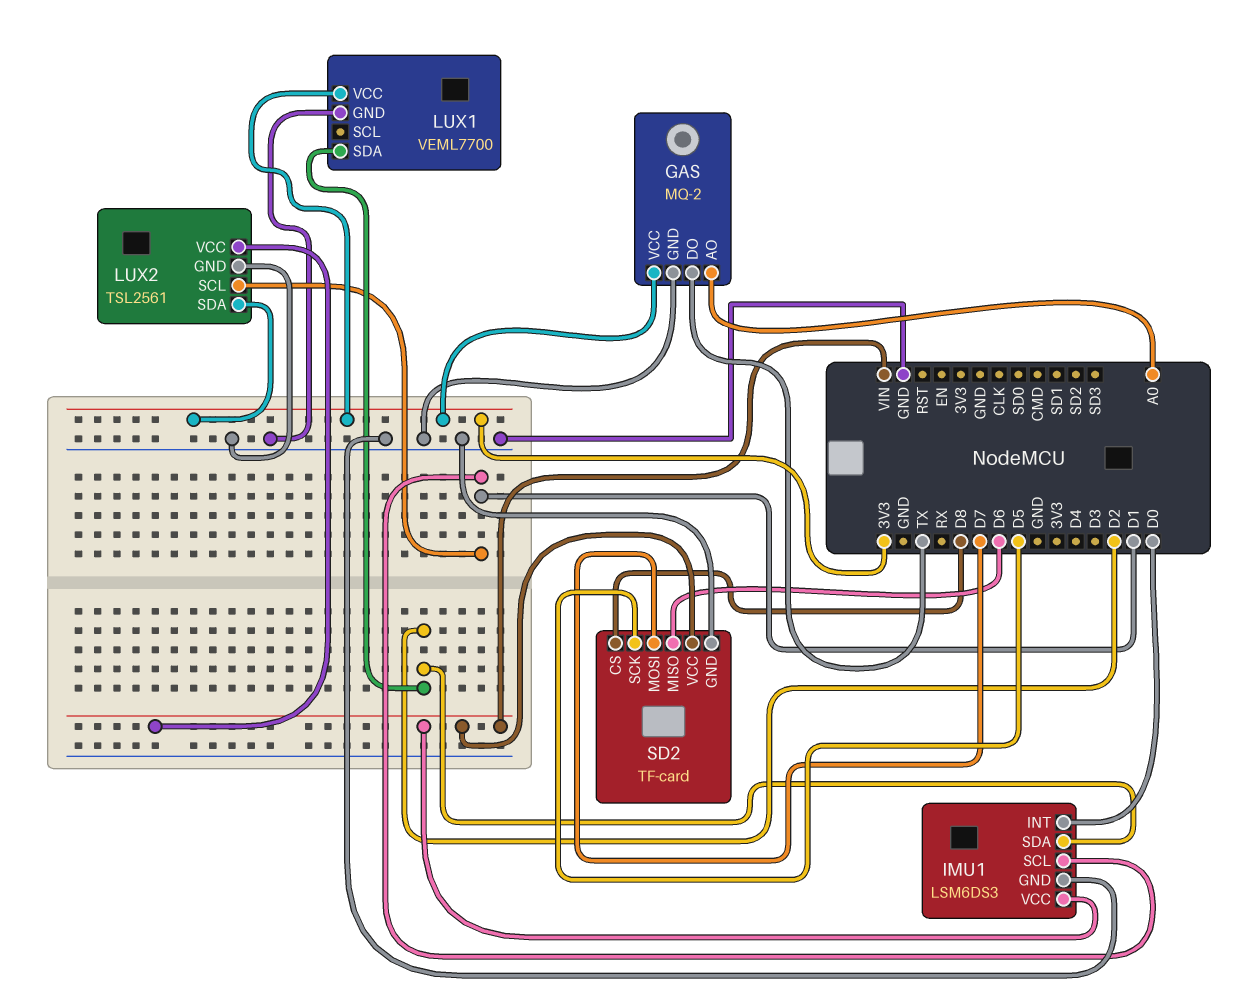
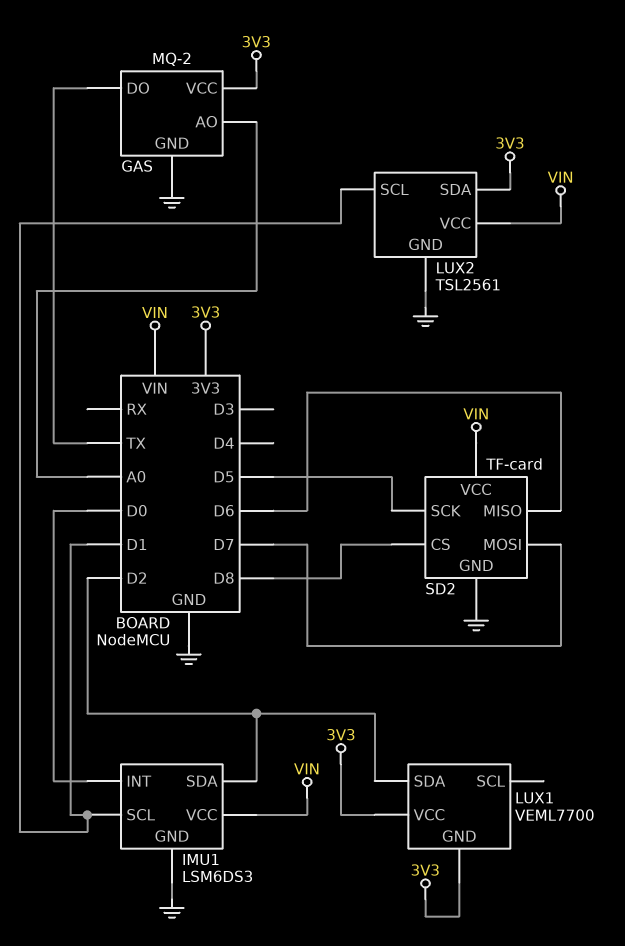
LUX1 pin GND: GND -> 3V3

